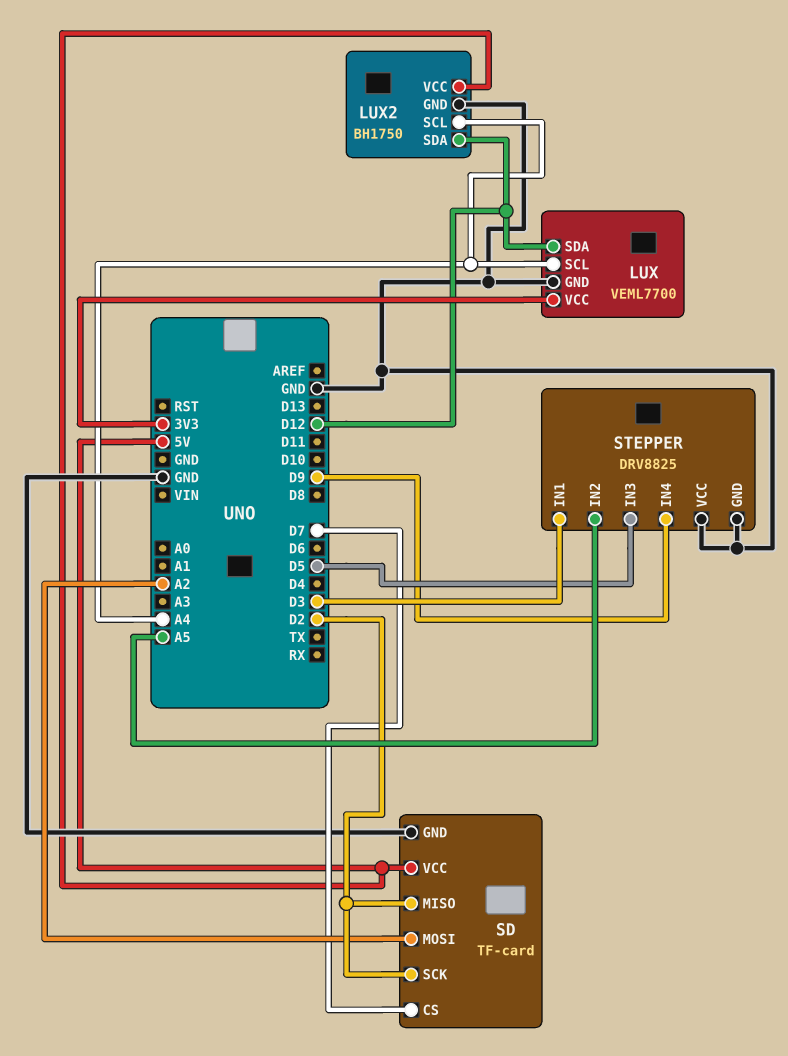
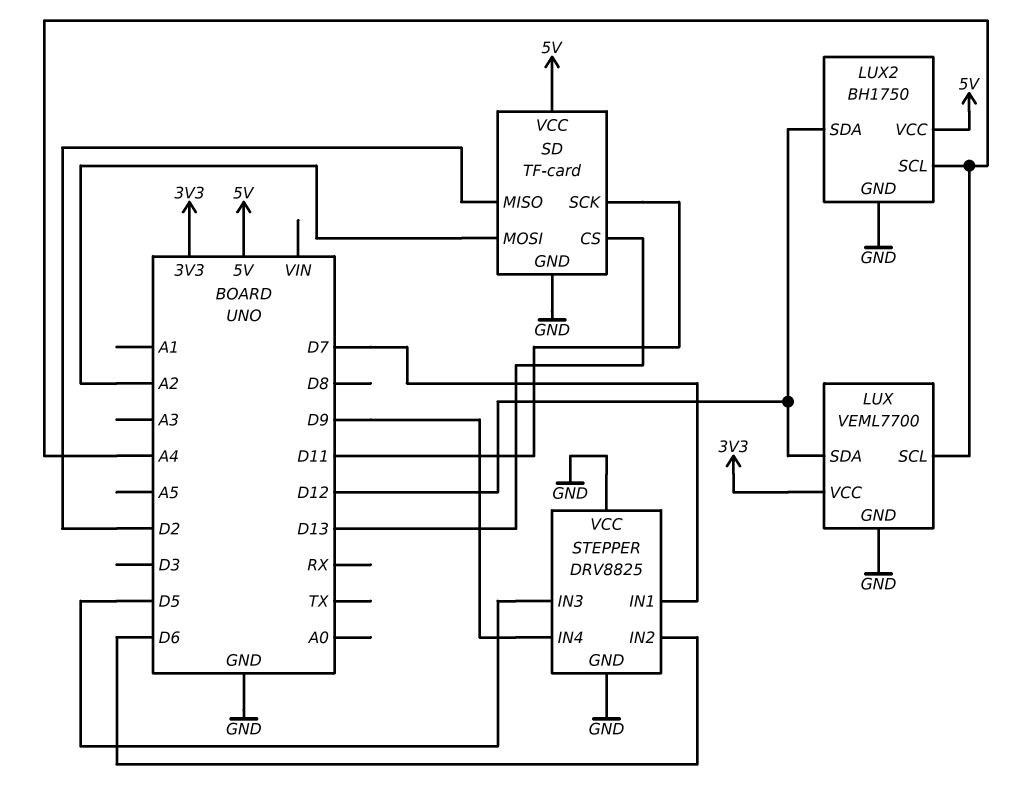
SD pin CS: D7 -> D13
SD pin SCK: D2 -> D11
STEPPER pin IN1: D3 -> D7
STEPPER pin IN2: A5 -> D6

